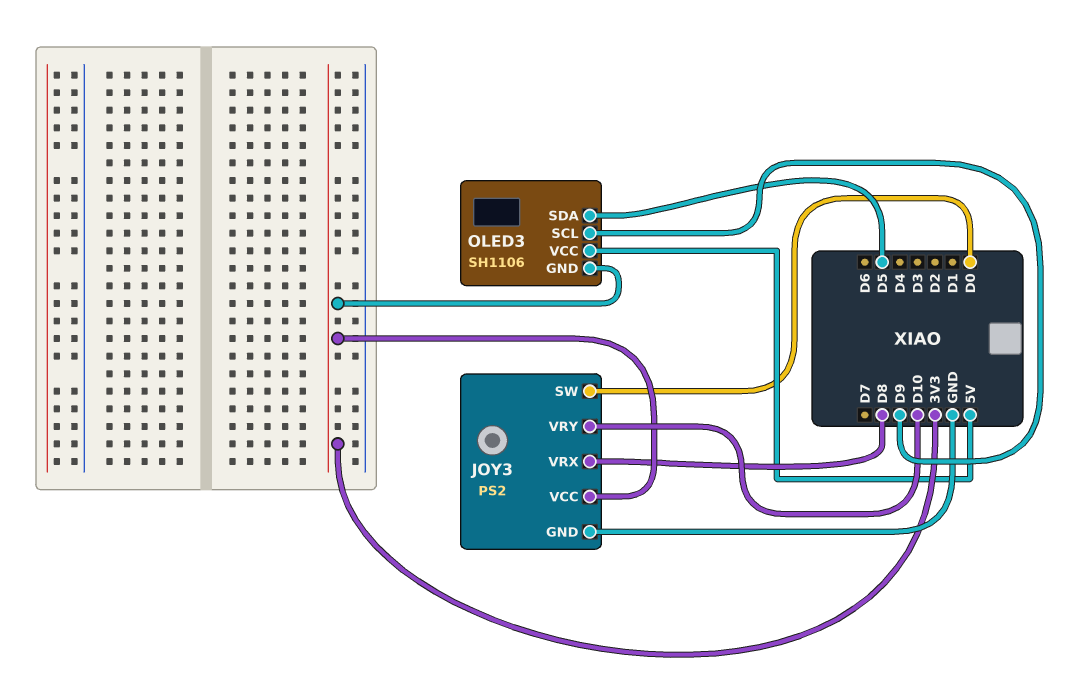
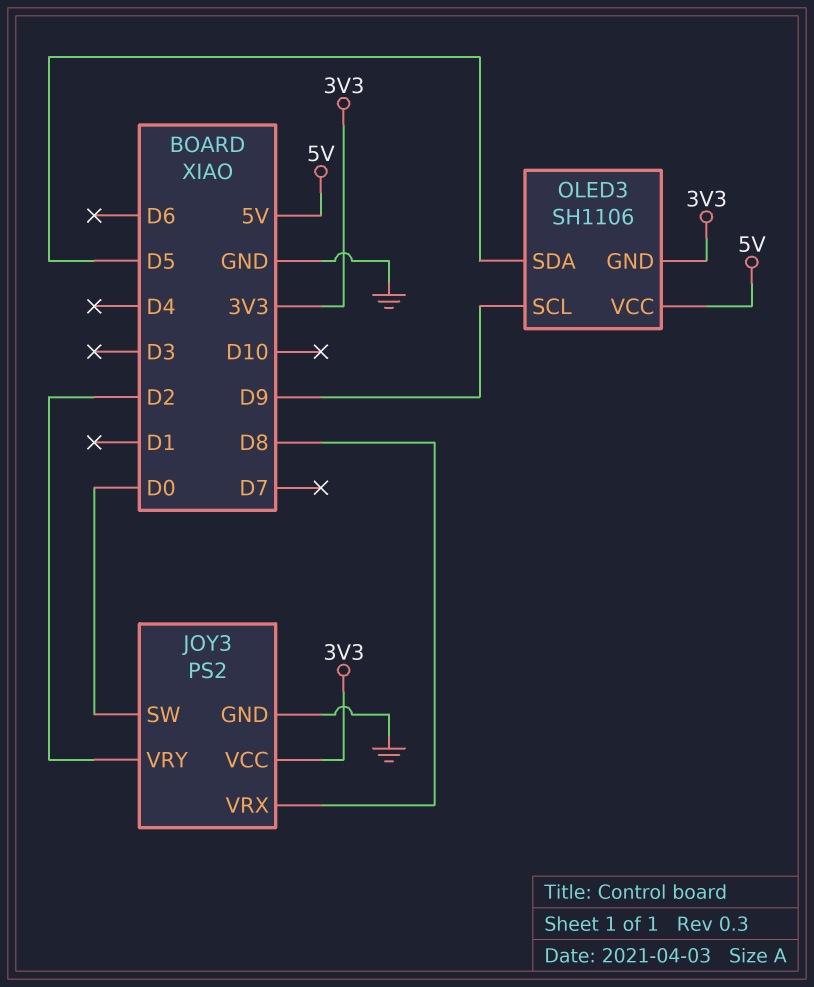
JOY3 pin VRY: D10 -> D2

